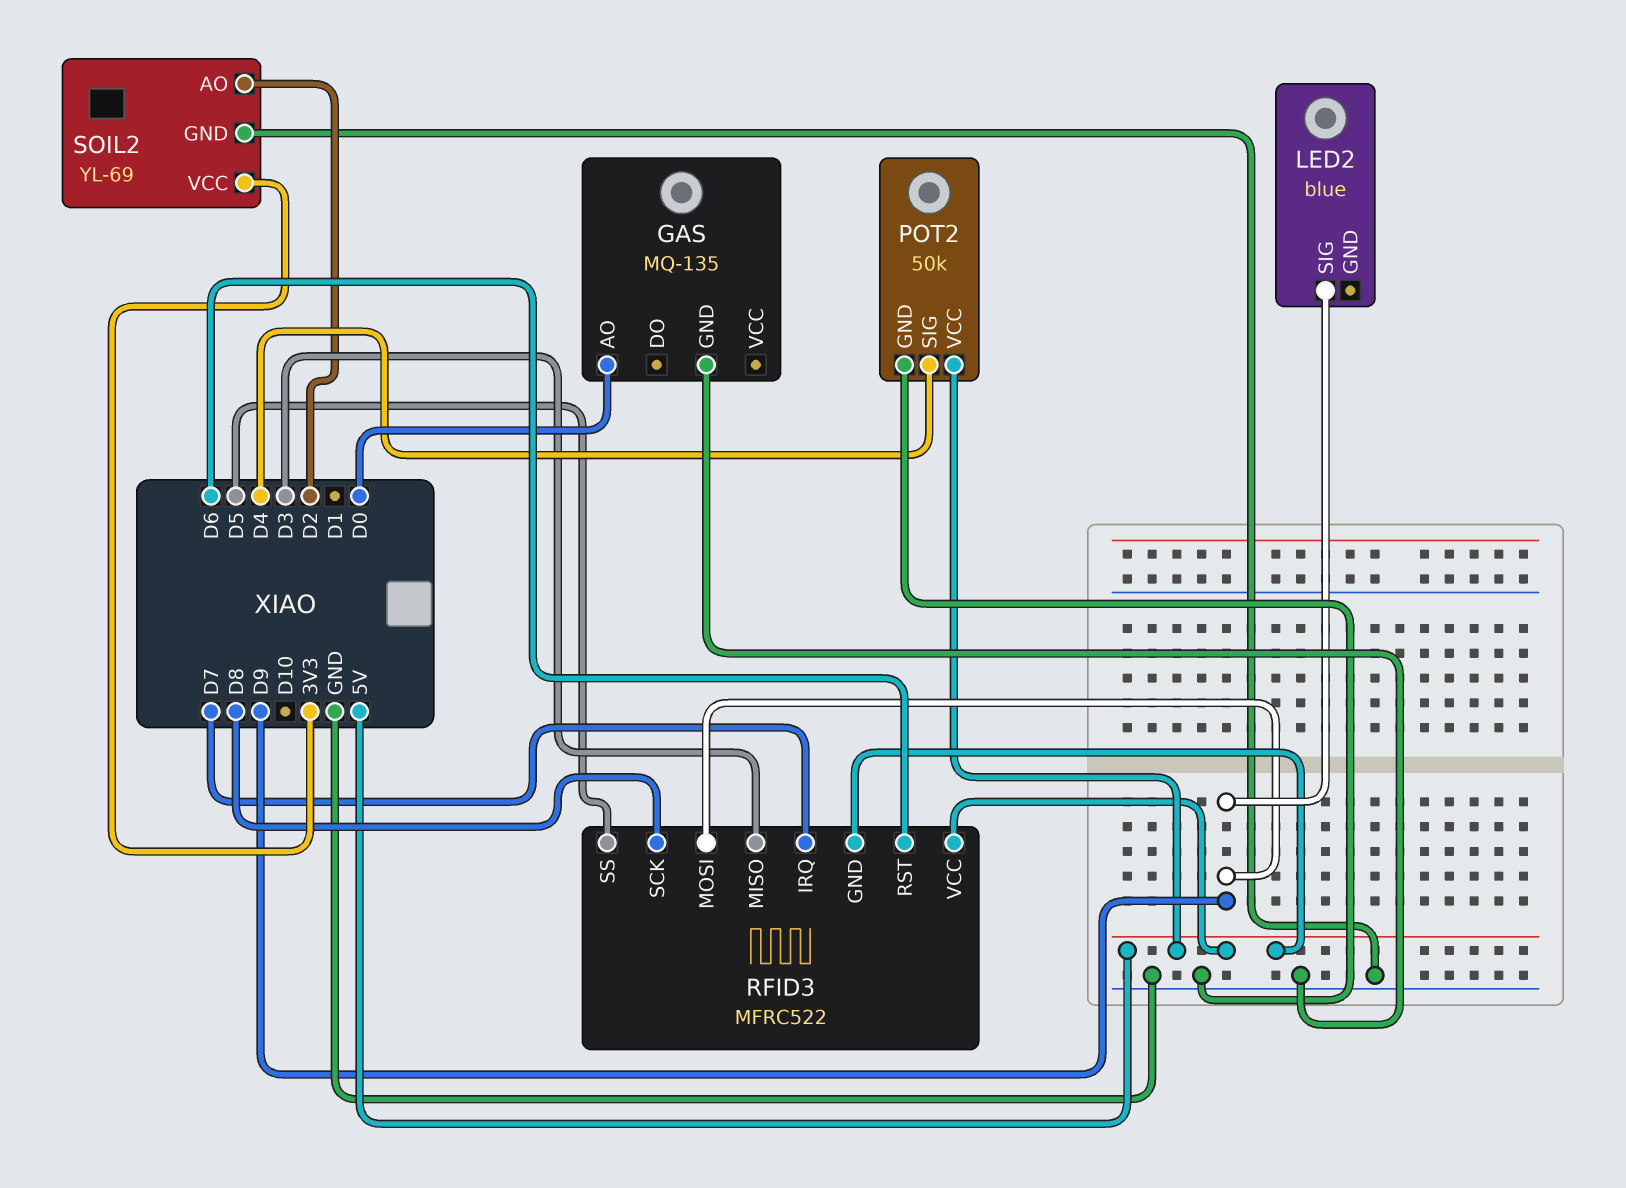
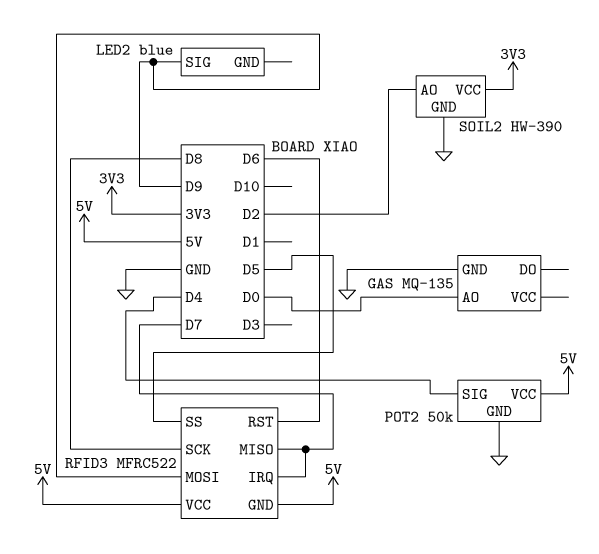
RFID3 pin MISO: D3 -> D7
SOIL2: YL-69 -> HW-390

